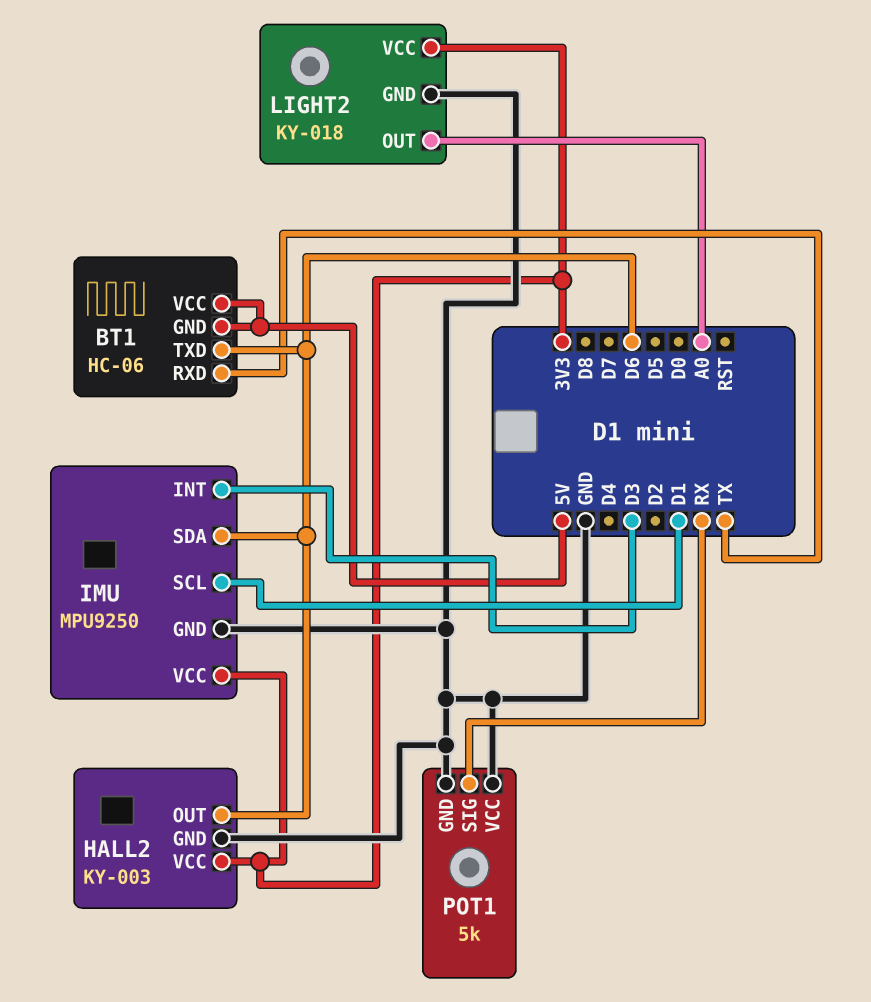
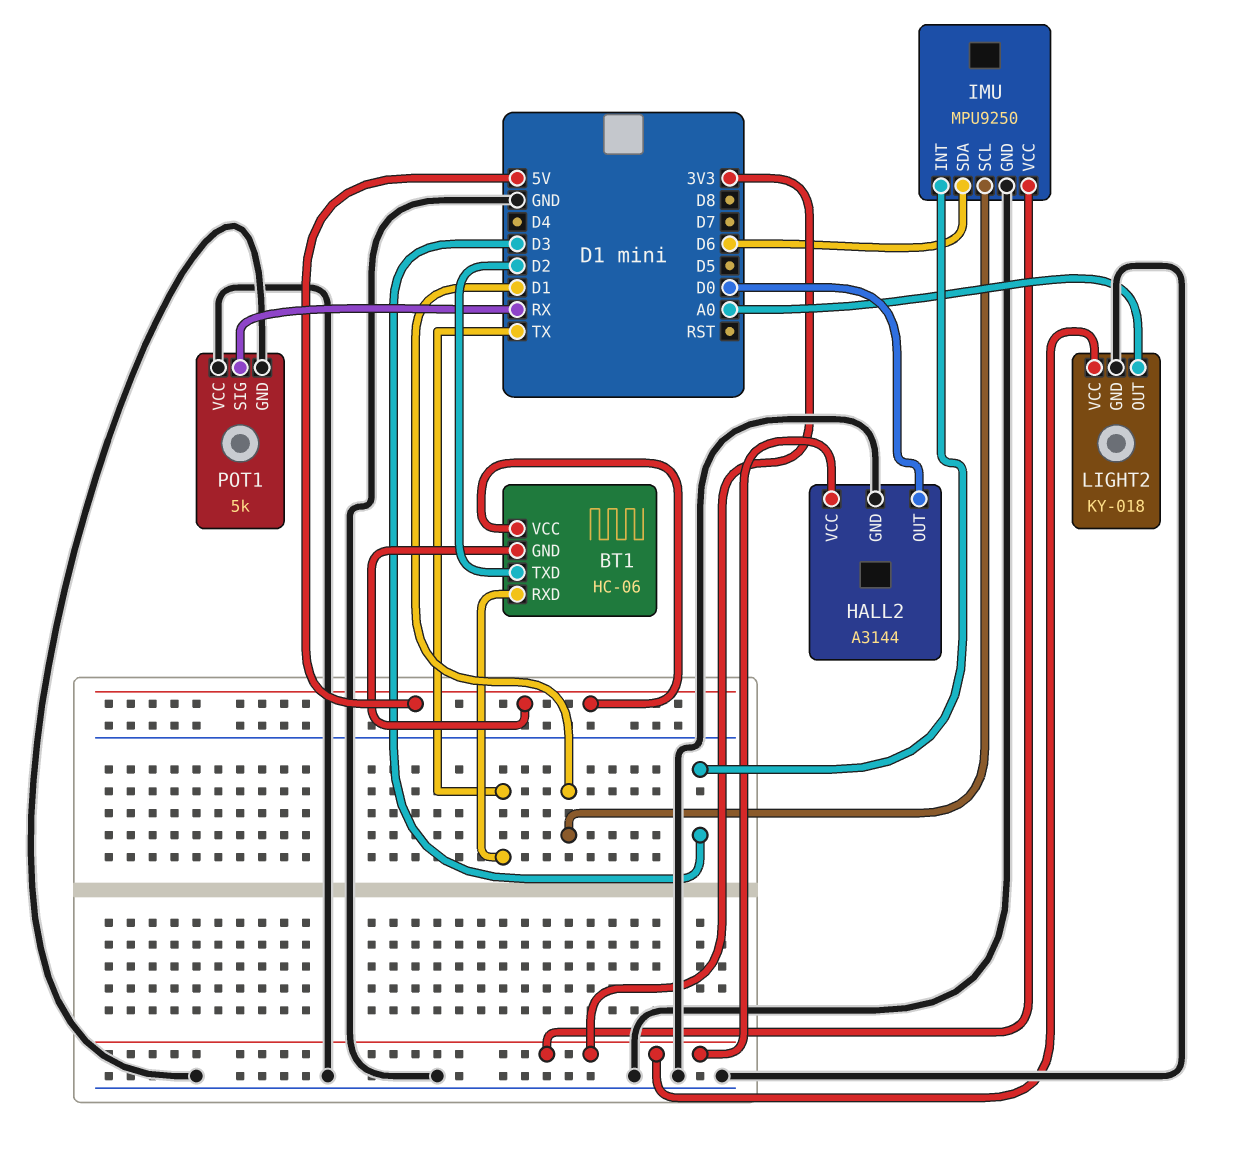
BT1 pin TXD: D6 -> D2
HALL2: KY-003 -> A3144
HALL2 pin OUT: D6 -> D0

